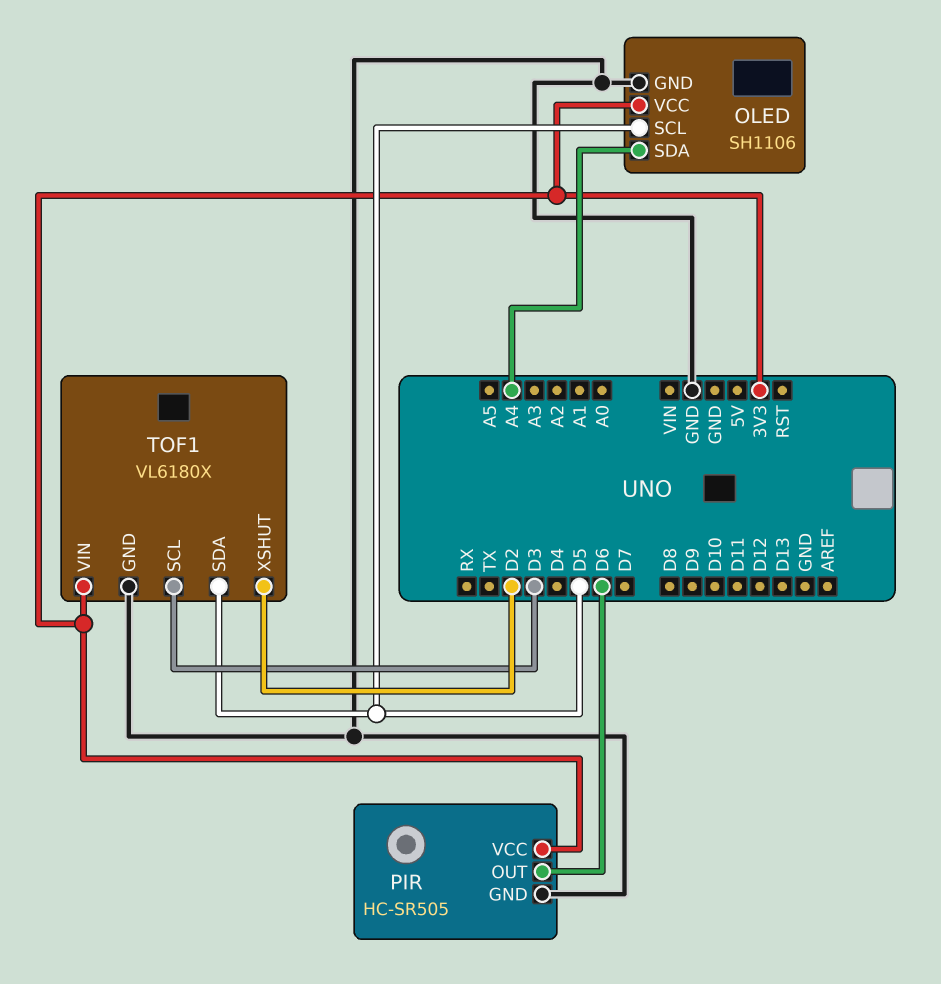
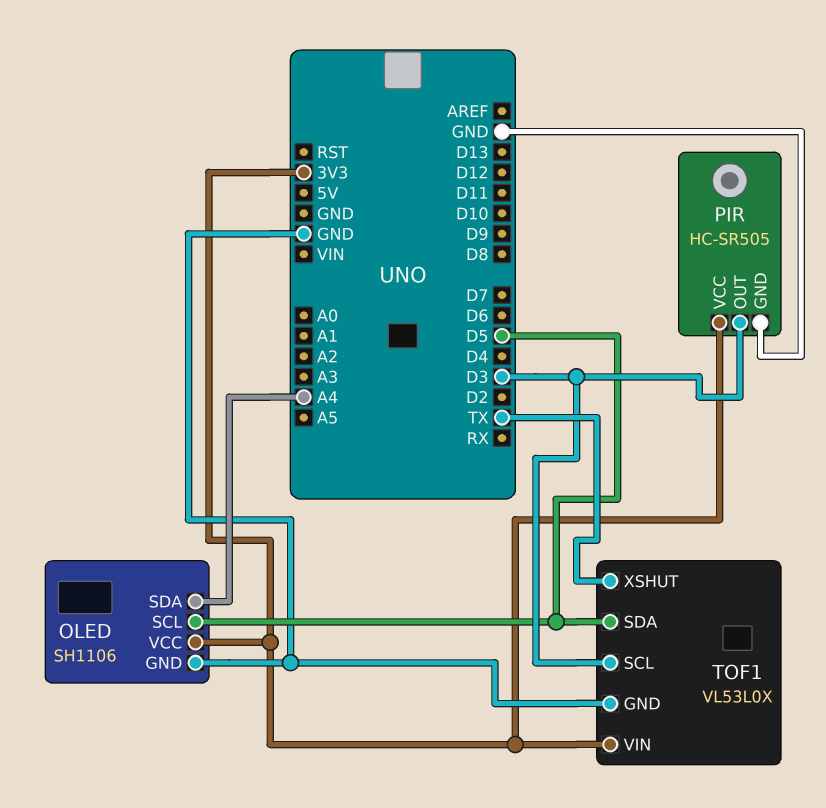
PIR pin OUT: D6 -> D3
TOF1: VL6180X -> VL53L0X
TOF1 pin XSHUT: D2 -> TX

